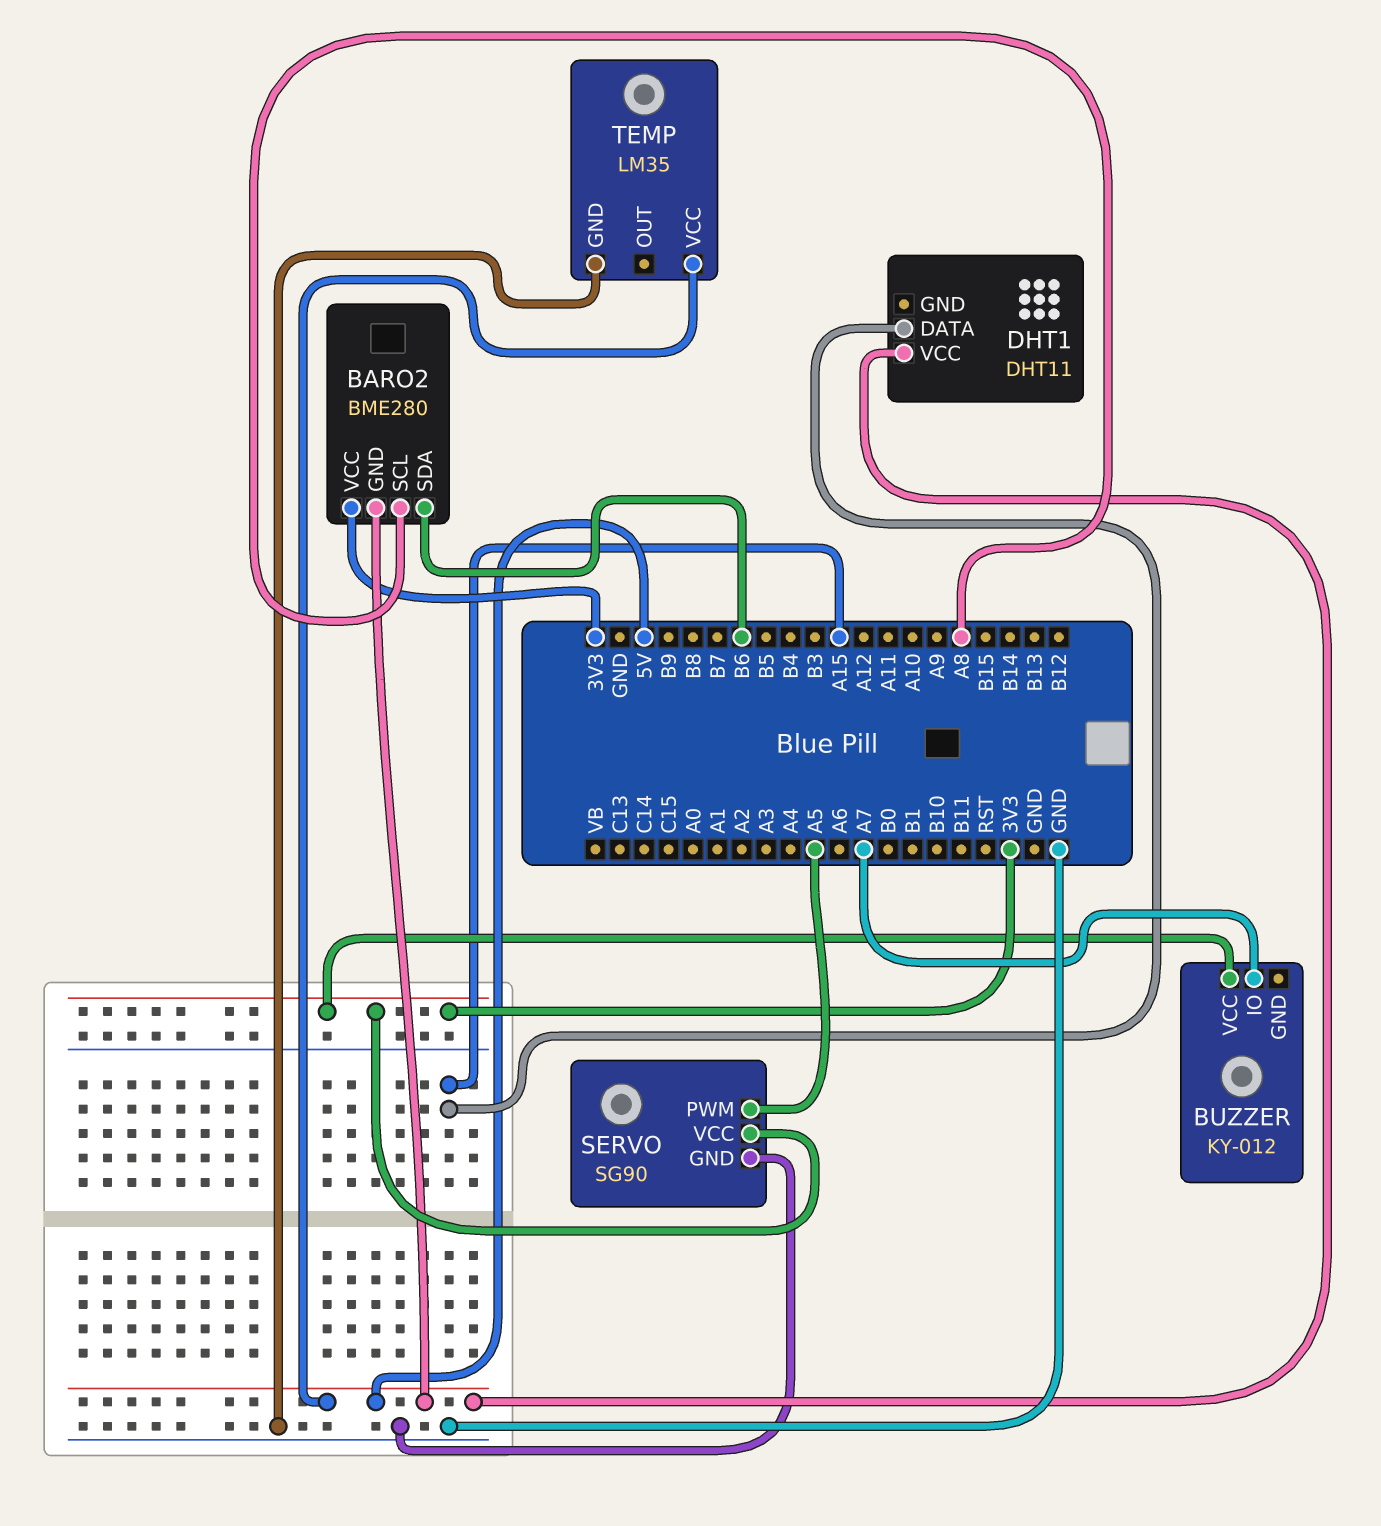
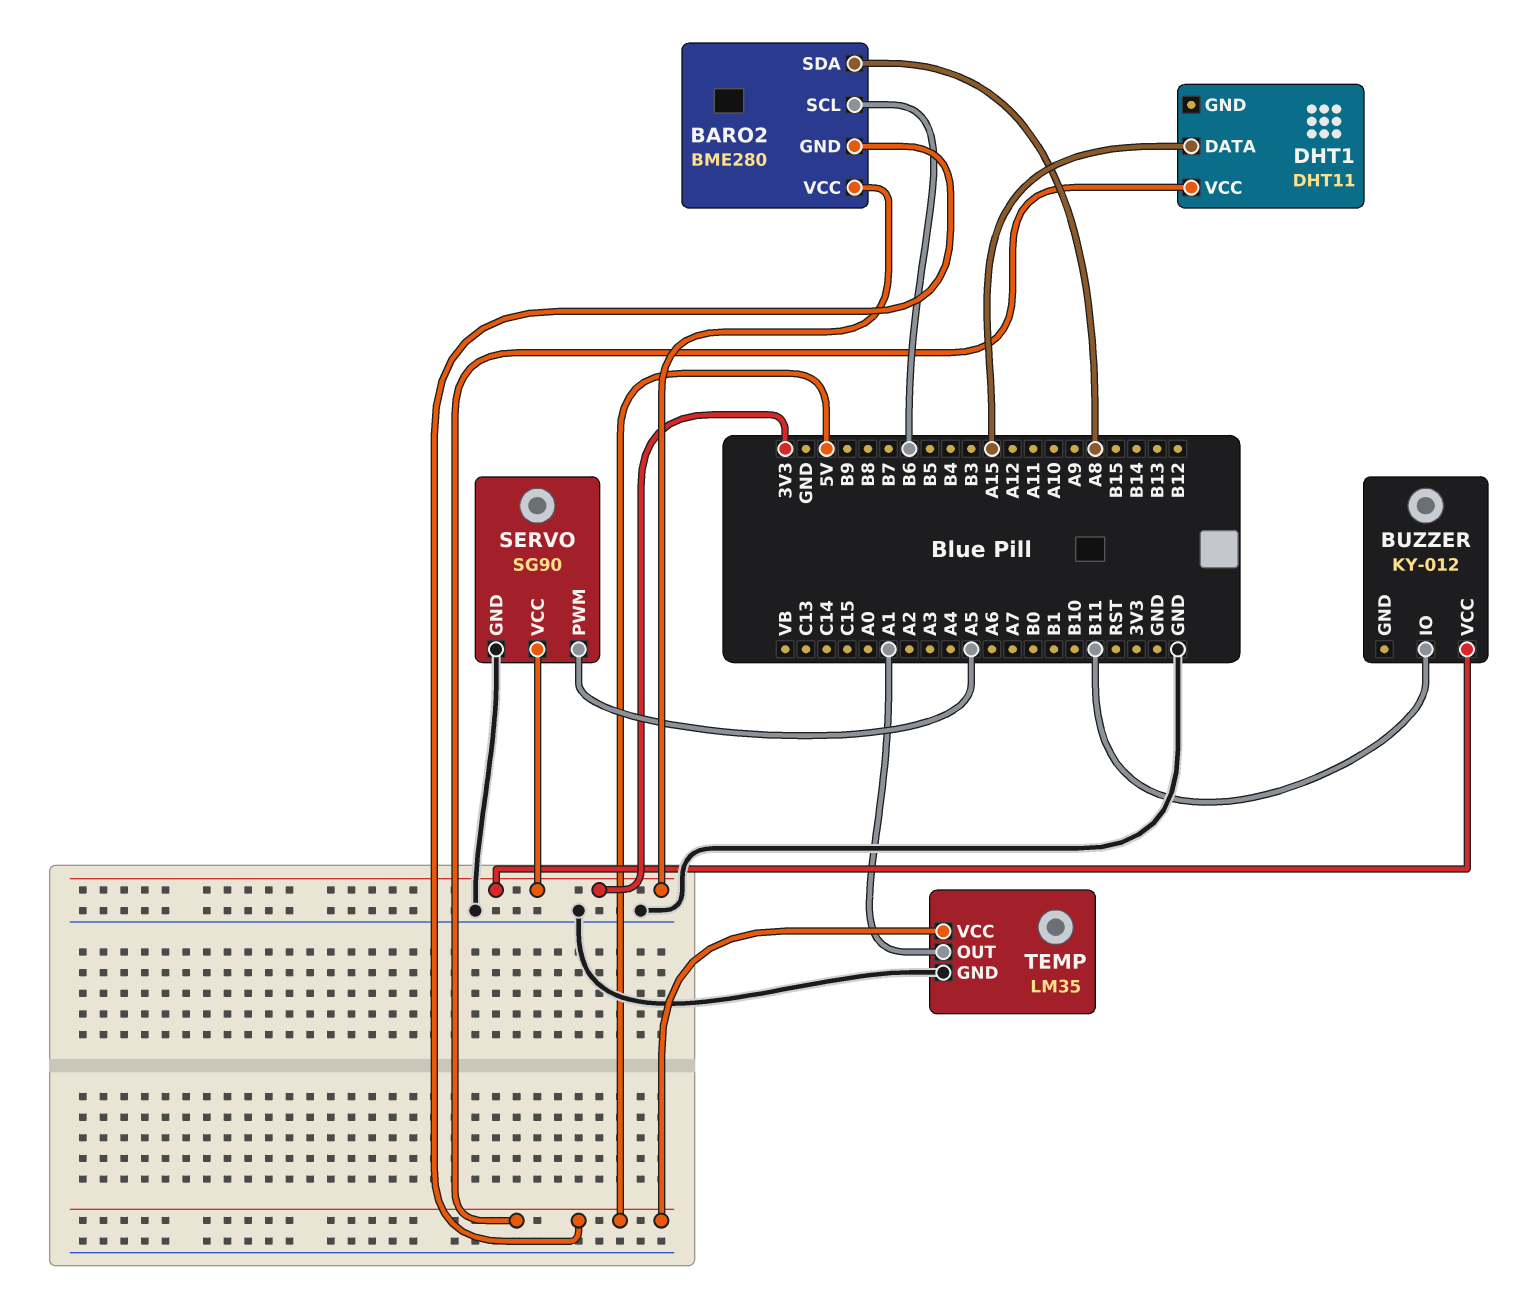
BARO2 pin SCL: A8 -> B6
BARO2 pin SDA: B6 -> A8
BUZZER pin IO: A7 -> B11
TEMP pin OUT: none -> A1

